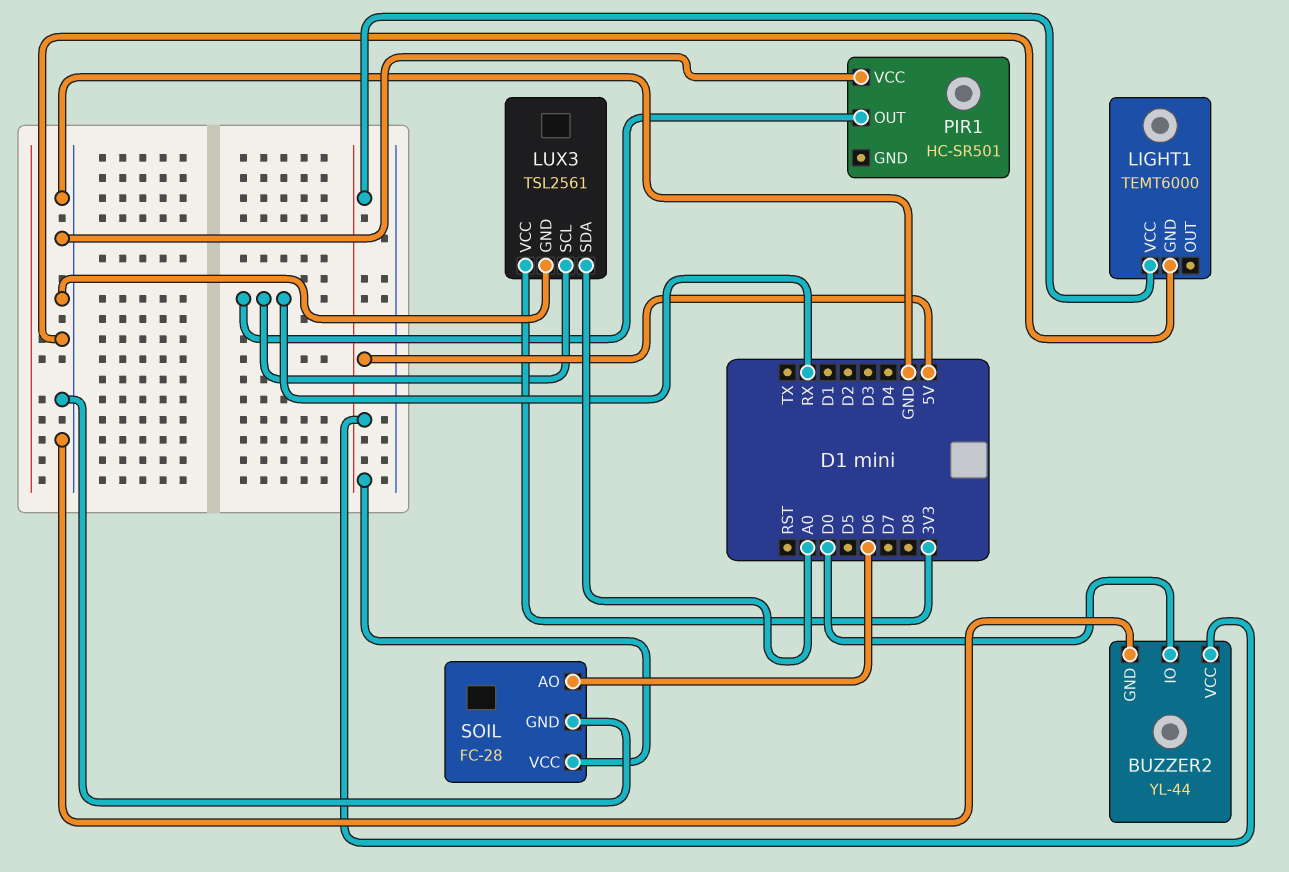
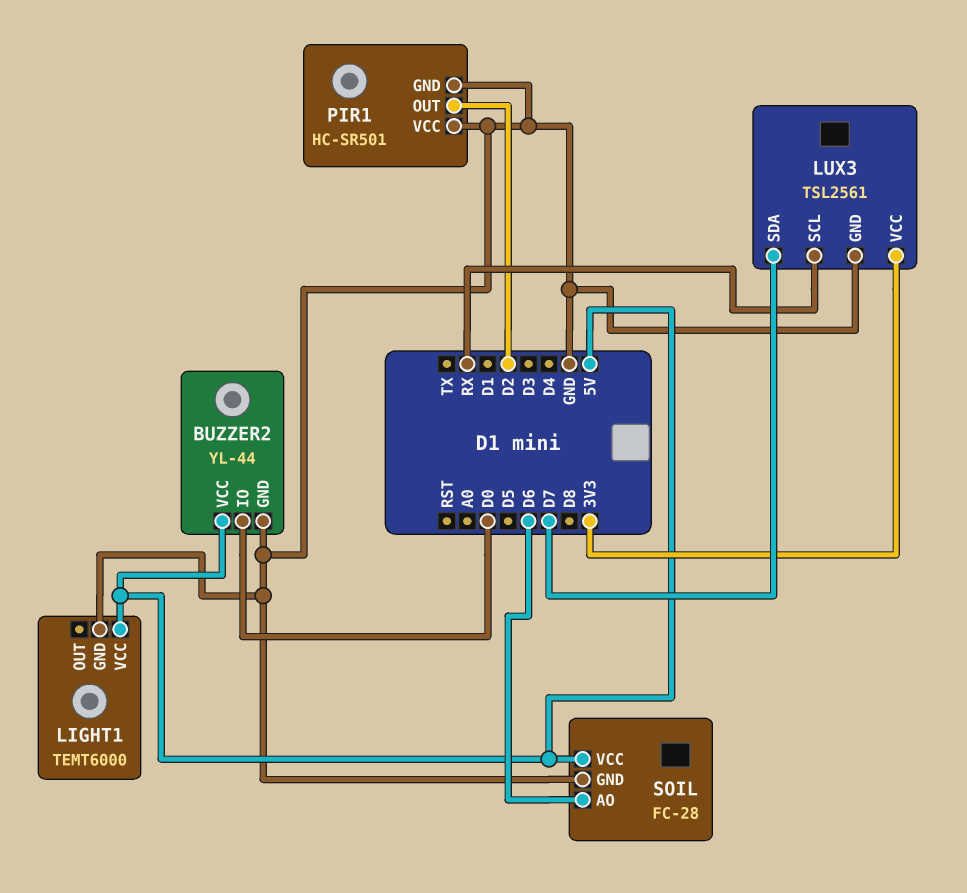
LUX3 pin SDA: A0 -> D7
PIR1 pin GND: none -> GND
PIR1 pin OUT: RX -> D2

